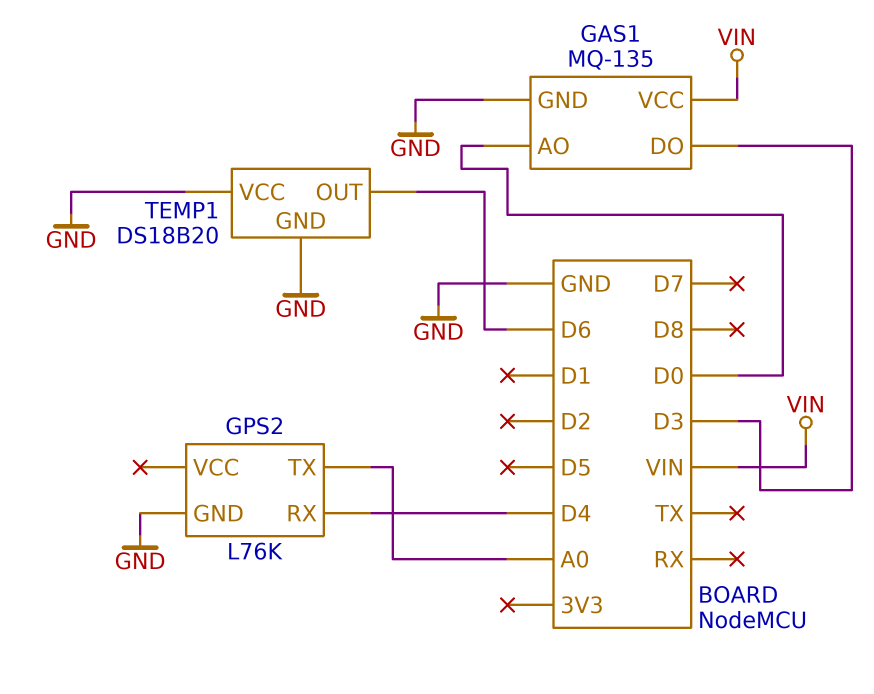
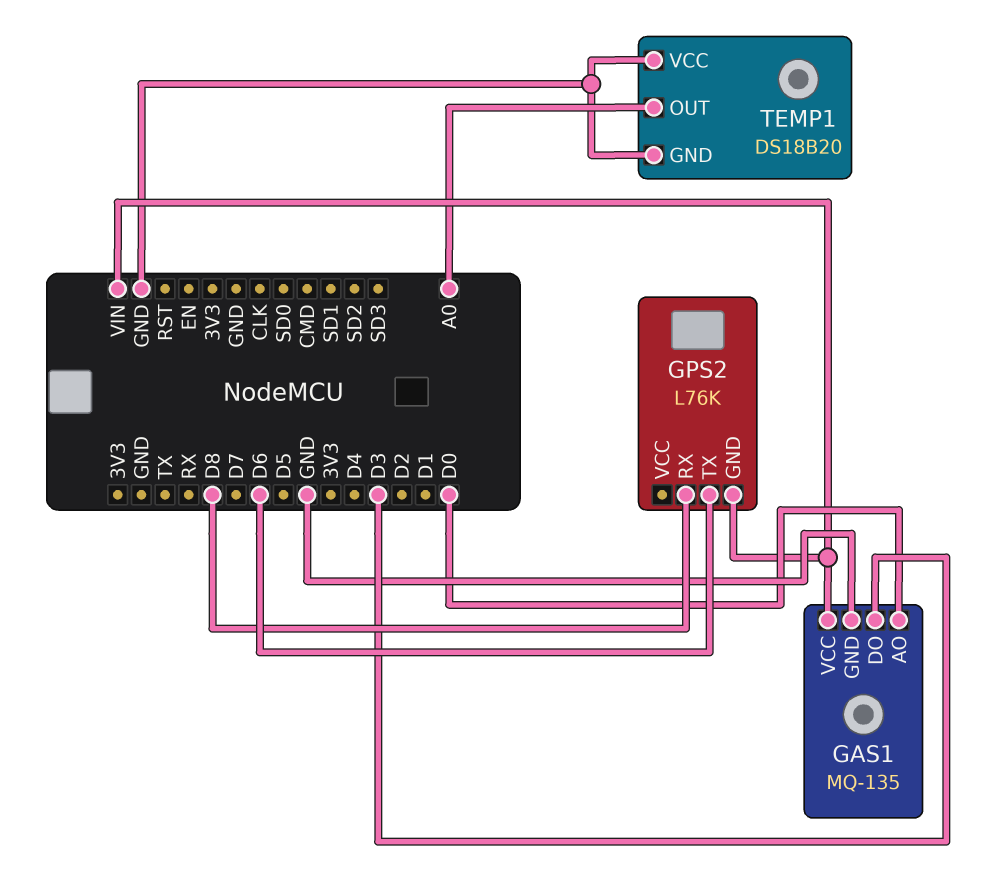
GPS2 pin GND: GND -> VIN
GPS2 pin RX: D4 -> D8
GPS2 pin TX: A0 -> D6
TEMP1 pin OUT: D6 -> A0

